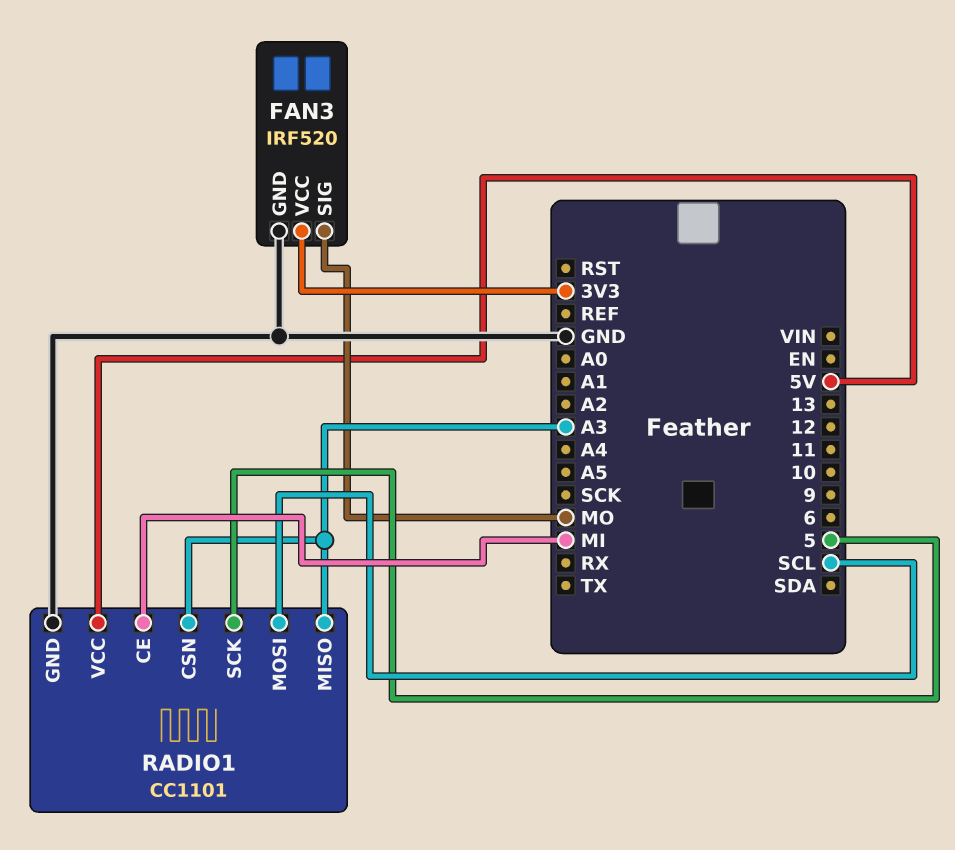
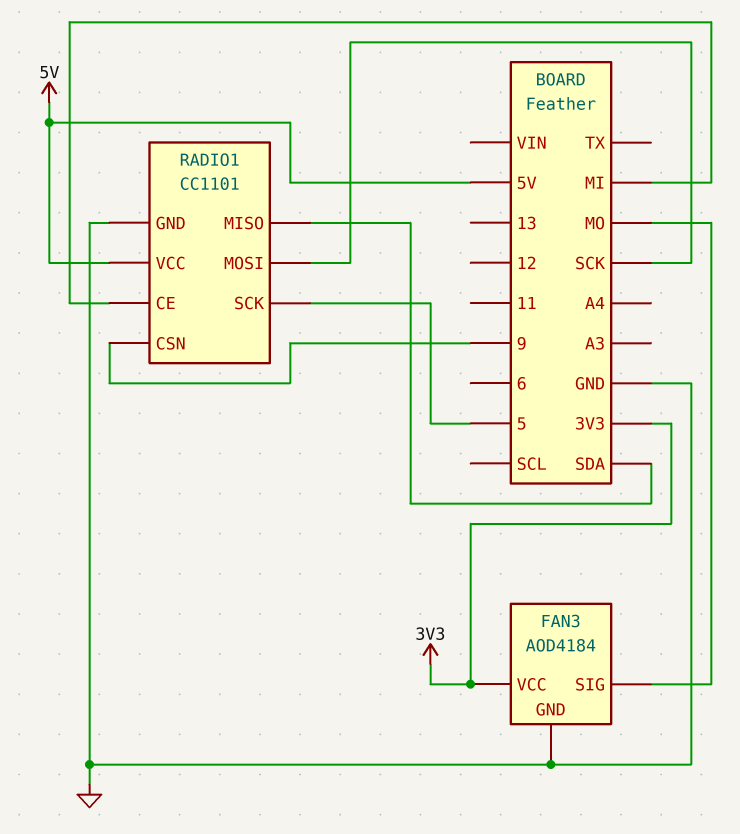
FAN3: IRF520 -> AOD4184
RADIO1 pin CSN: A3 -> 9
RADIO1 pin MISO: A3 -> SDA
RADIO1 pin MOSI: SCL -> SCK

